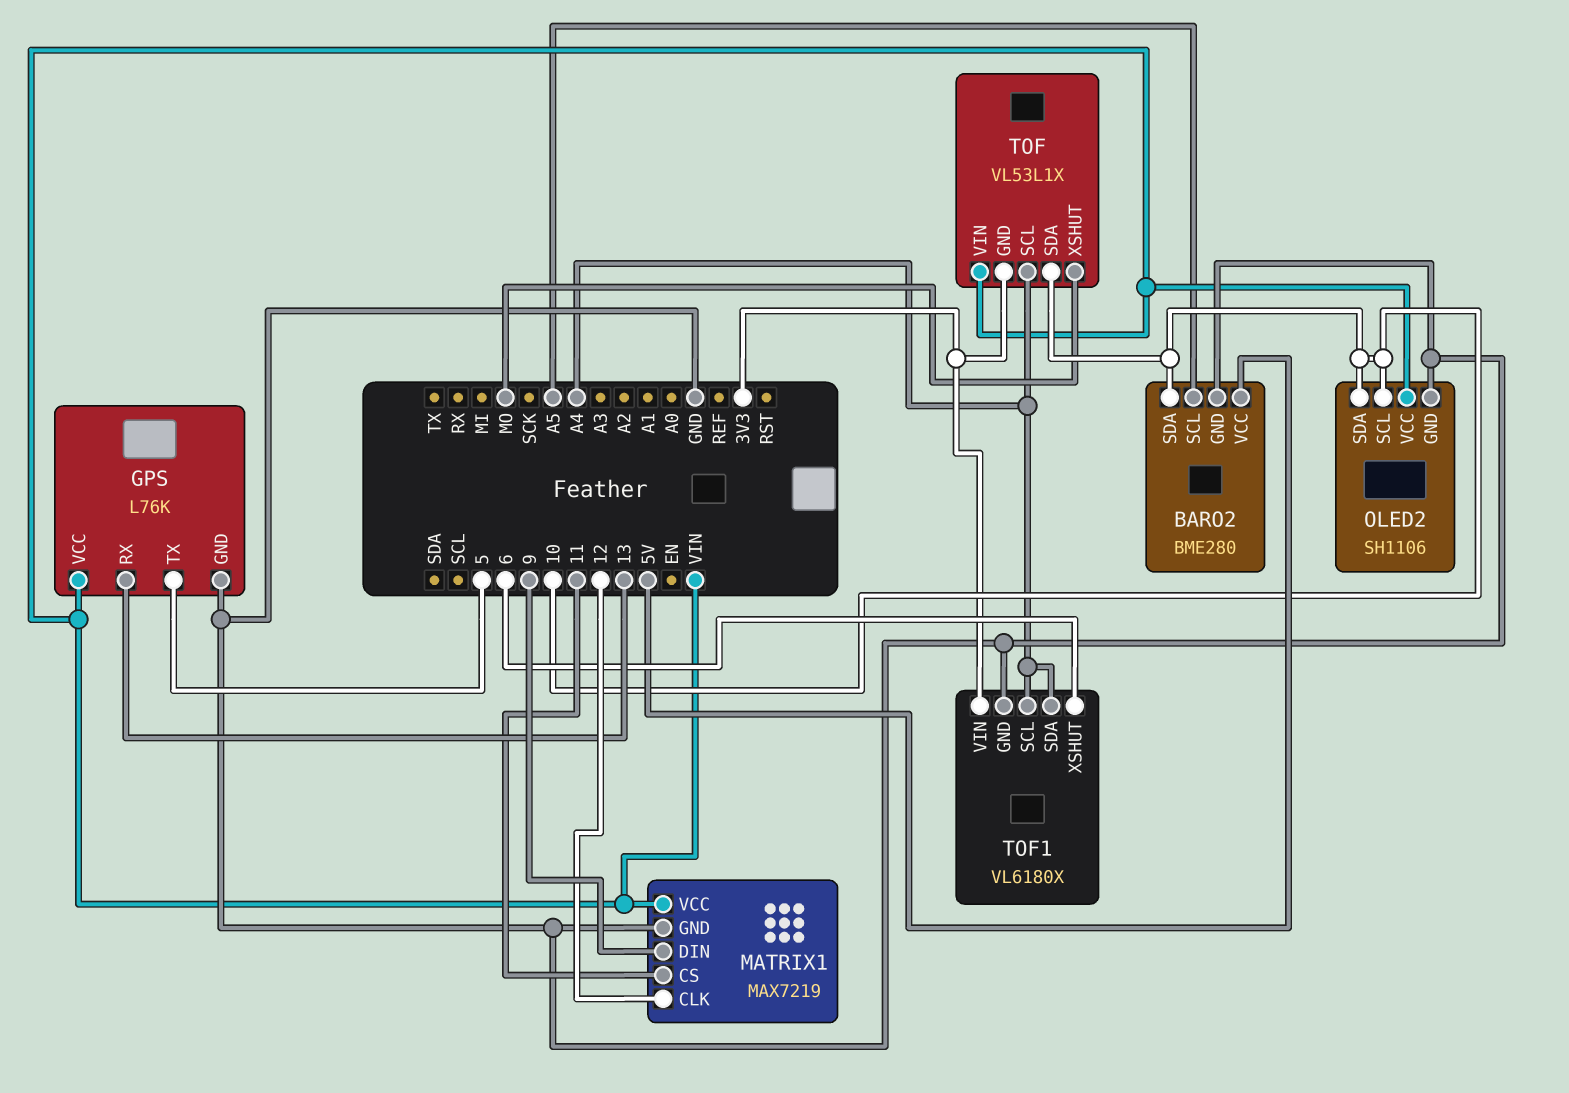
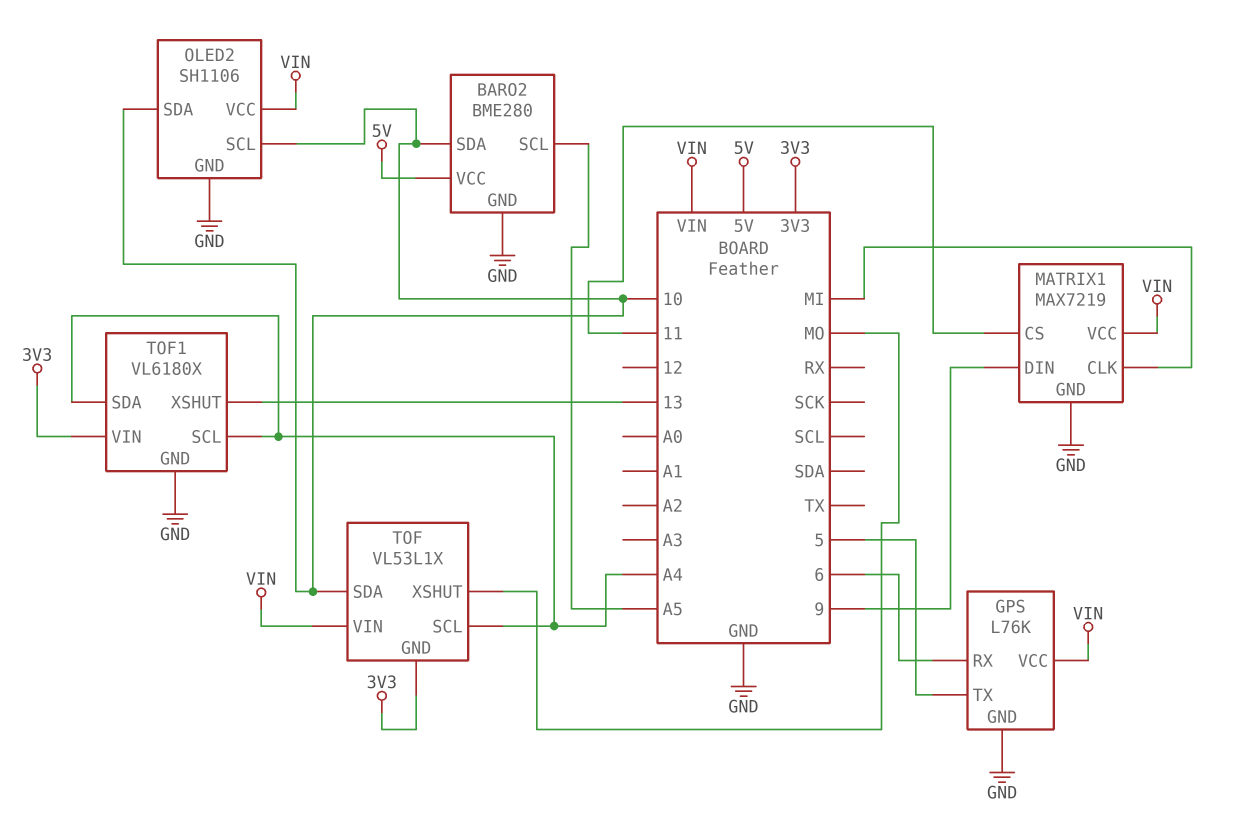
GPS pin RX: 13 -> 6
MATRIX1 pin CLK: 12 -> MI
TOF1 pin XSHUT: 6 -> 13

